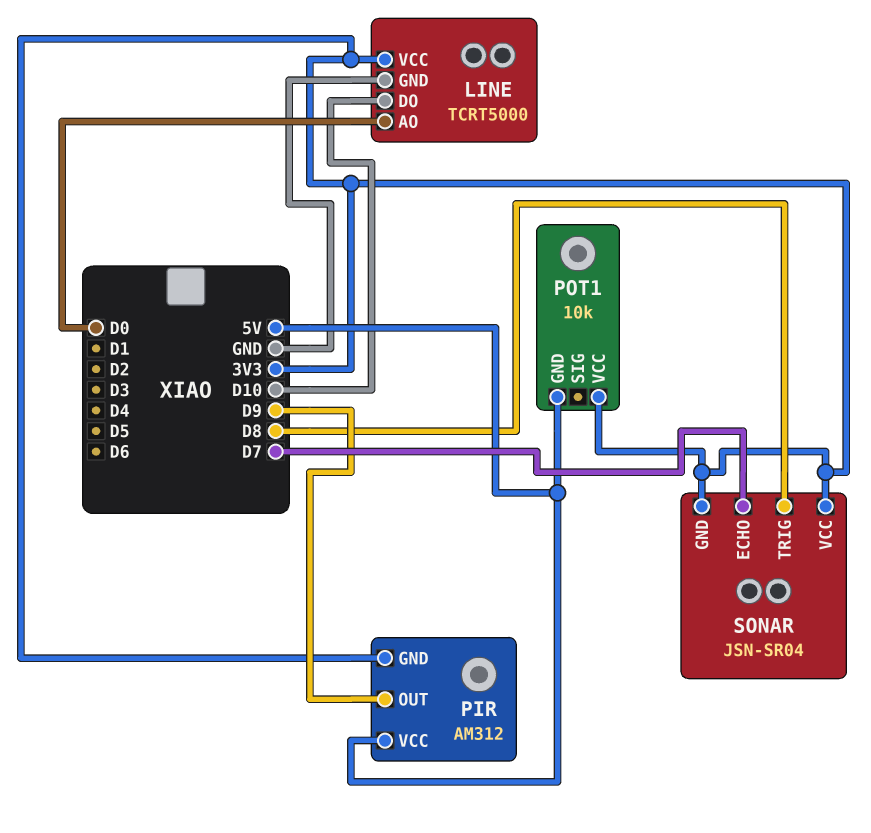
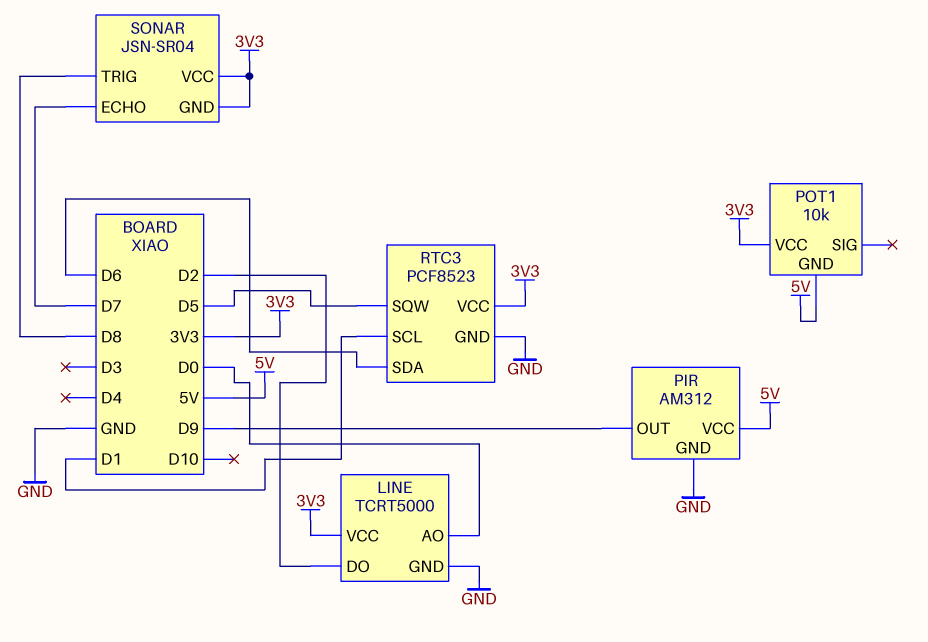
LINE pin DO: D10 -> D2
PIR pin GND: 3V3 -> GND
RTC3: none -> PCF8523
RTC3 pin GND: none -> GND
RTC3 pin SCL: none -> D1
RTC3 pin SDA: none -> D6
RTC3 pin SQW: none -> D5
RTC3 pin VCC: none -> 3V3

